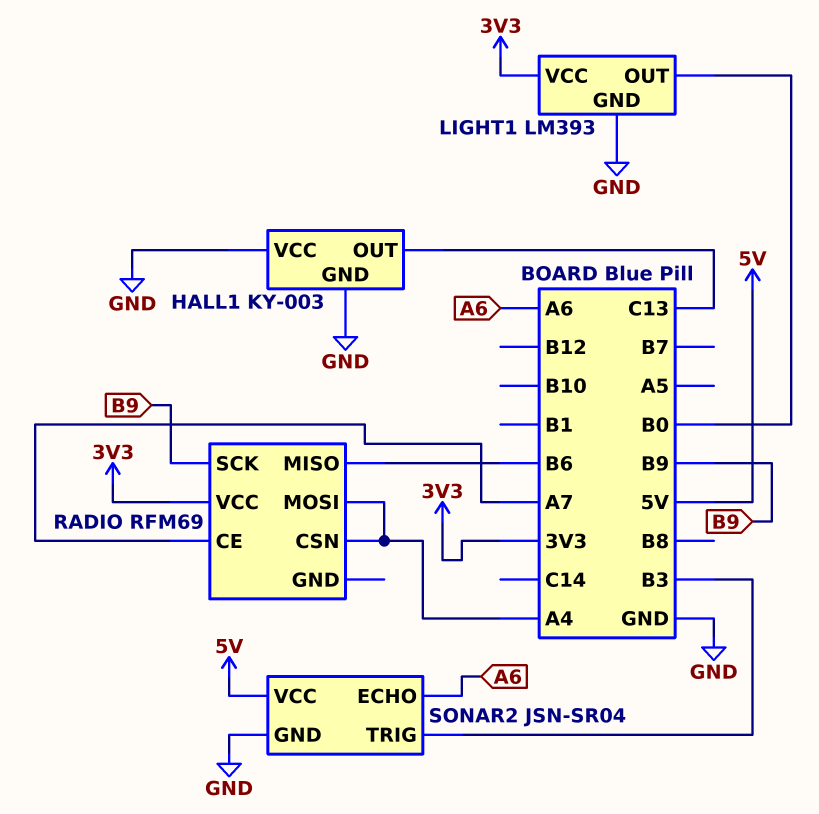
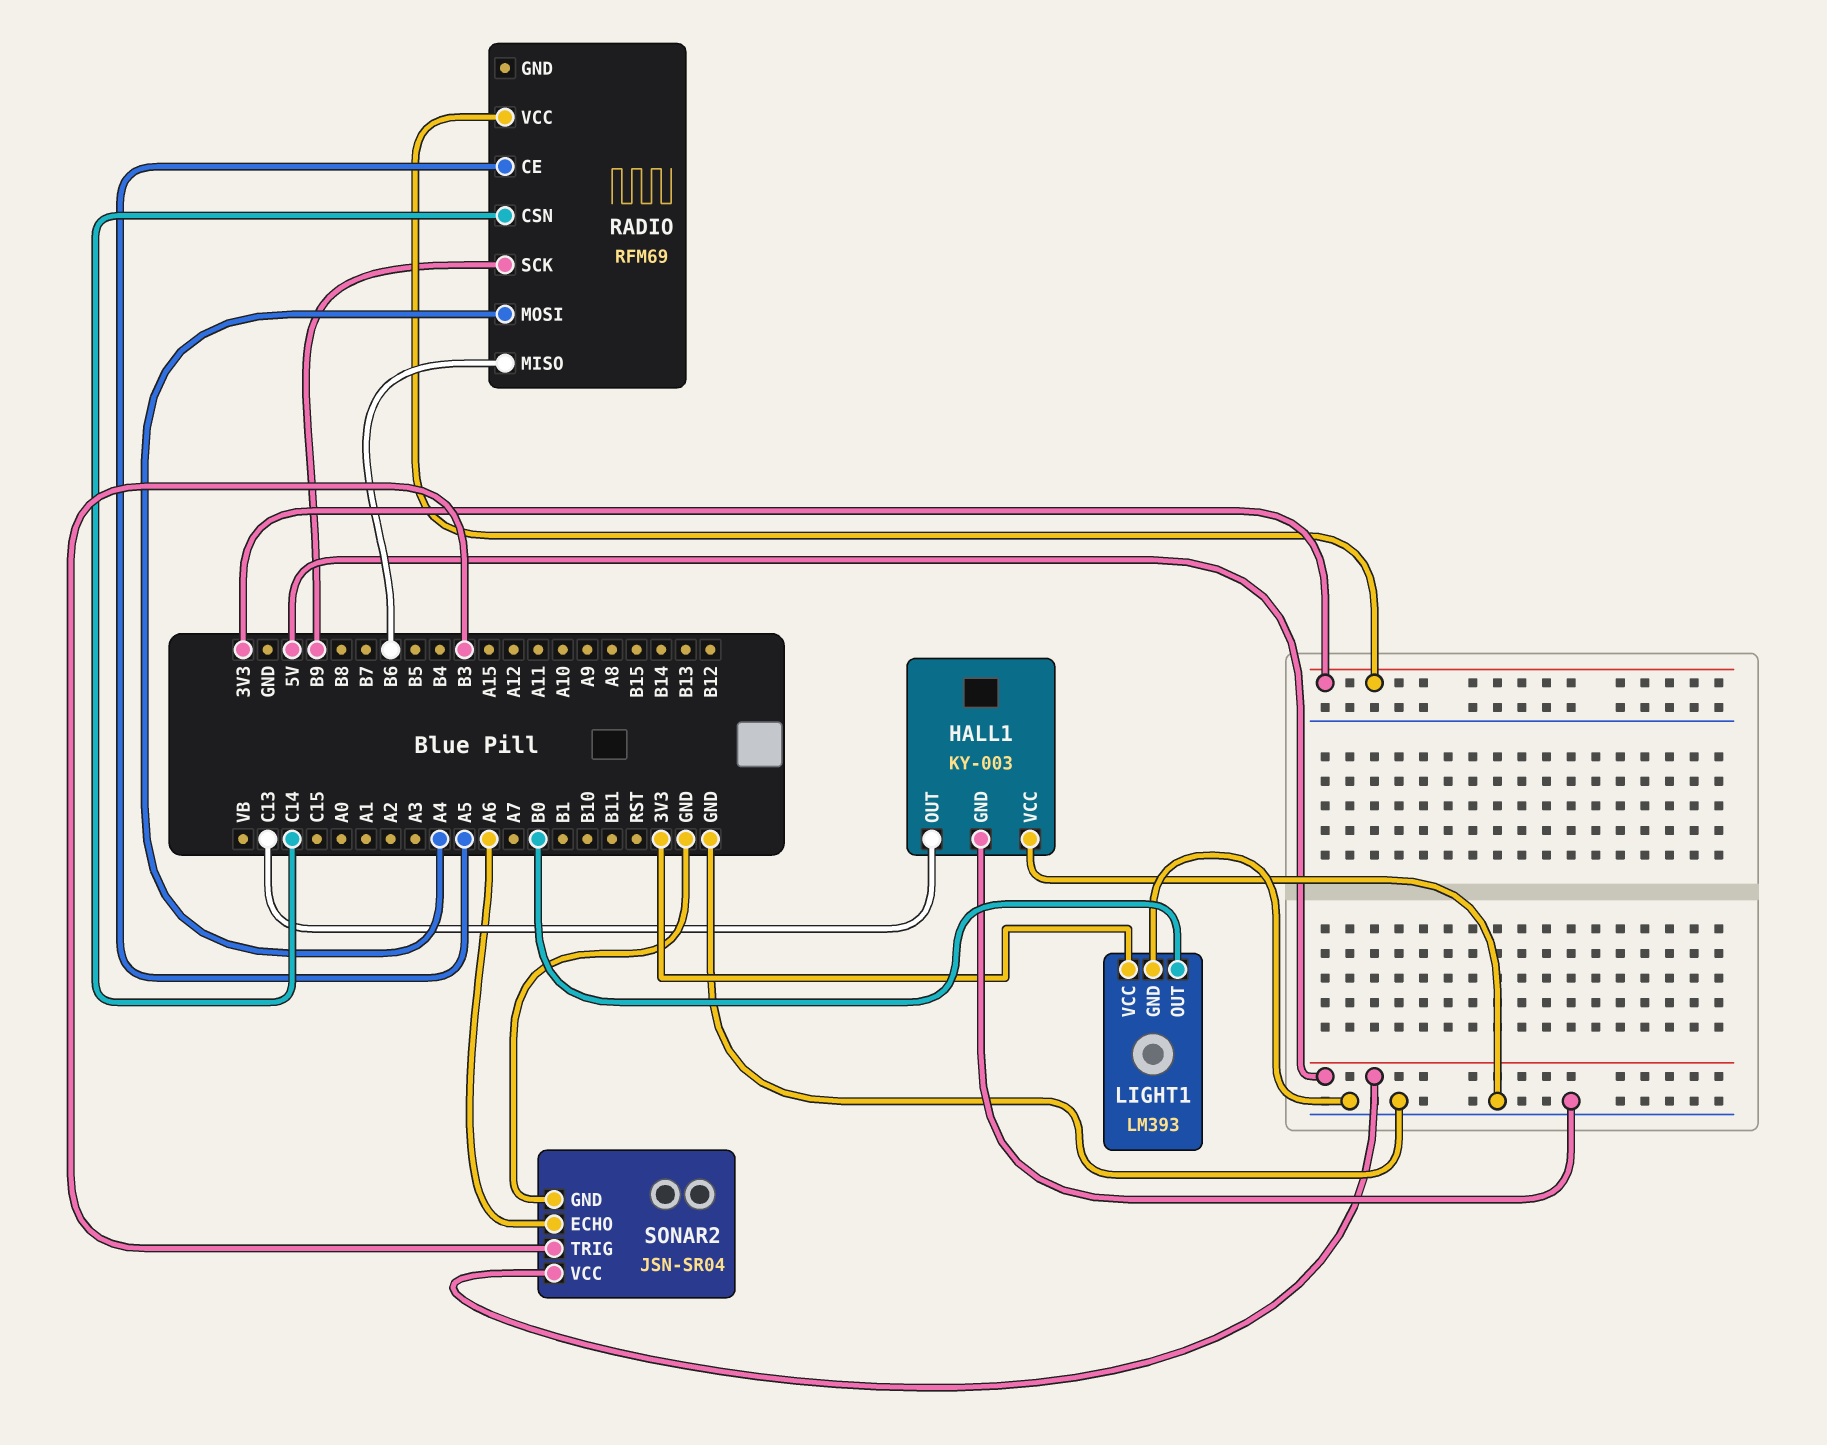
RADIO pin CE: A7 -> A5
RADIO pin CSN: A4 -> C14

